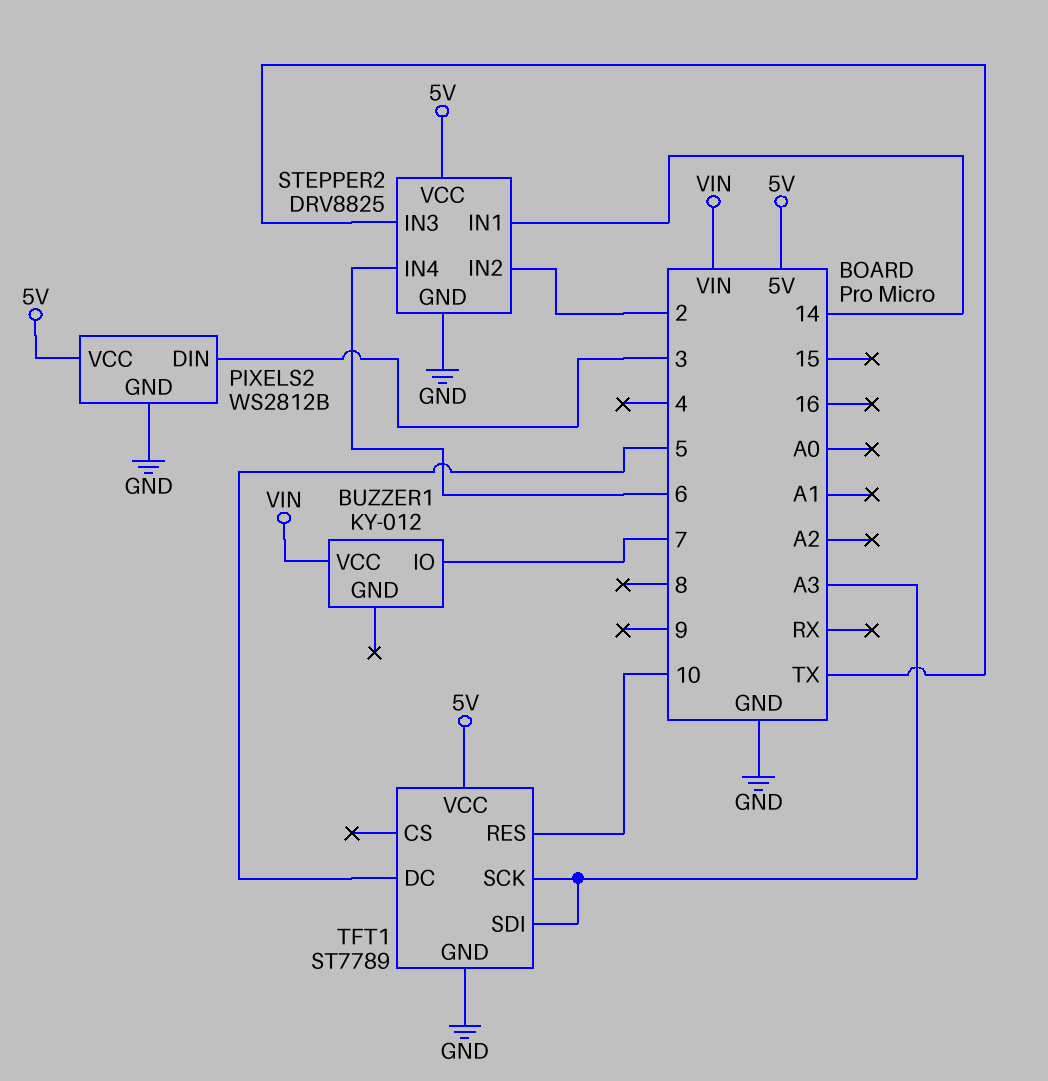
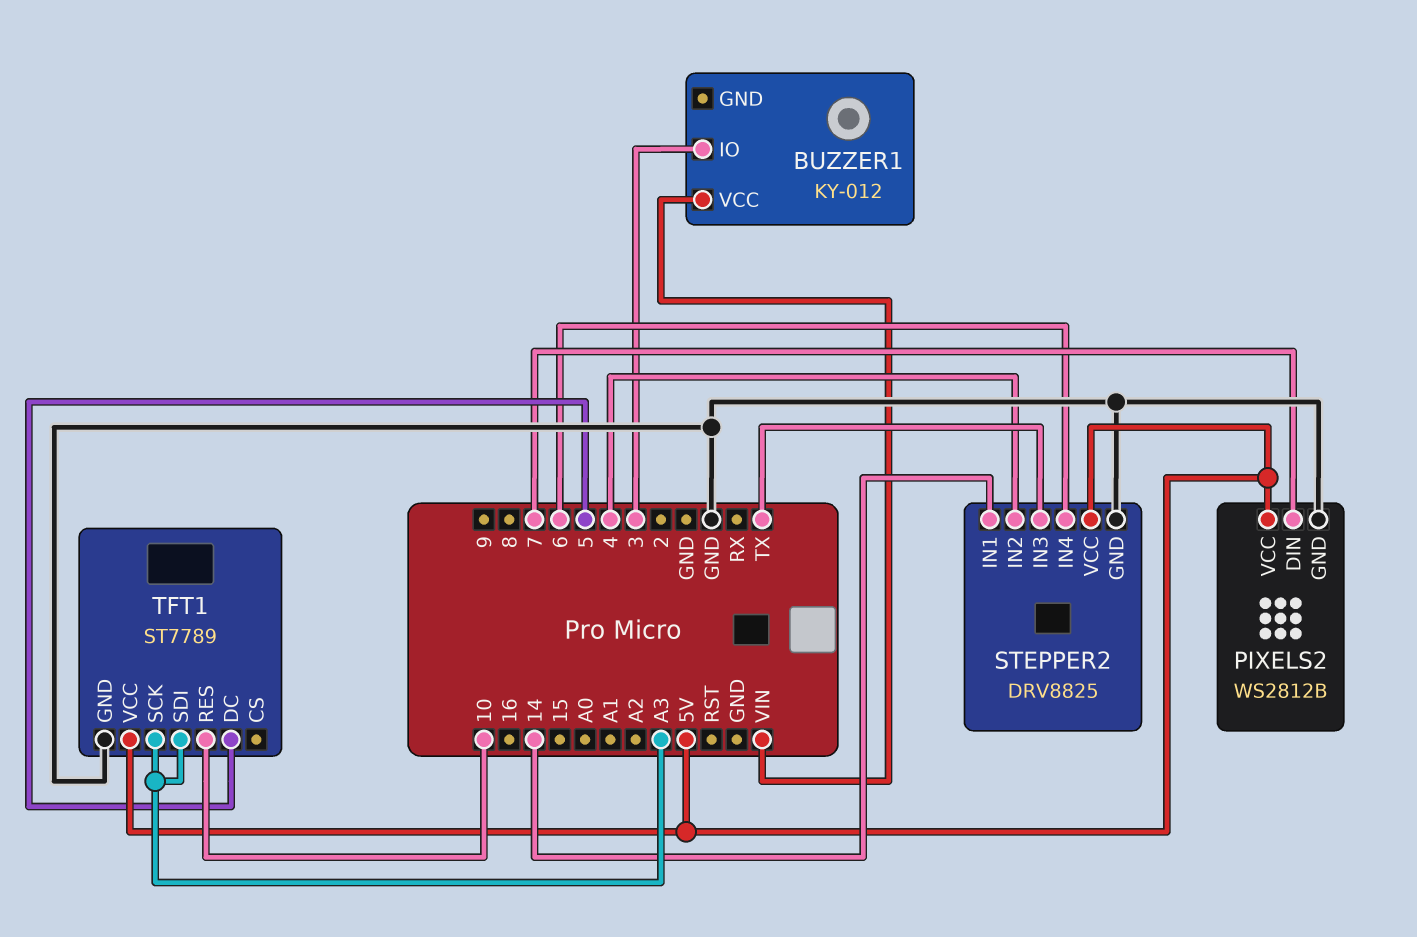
BUZZER1 pin IO: 7 -> 3
PIXELS2 pin DIN: 3 -> 7
STEPPER2 pin IN2: 2 -> 4

